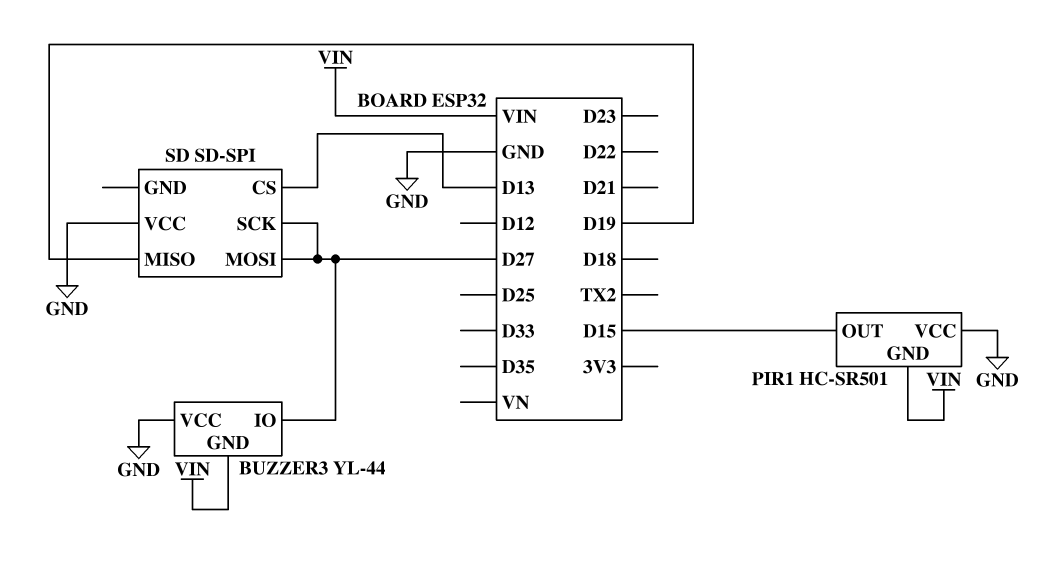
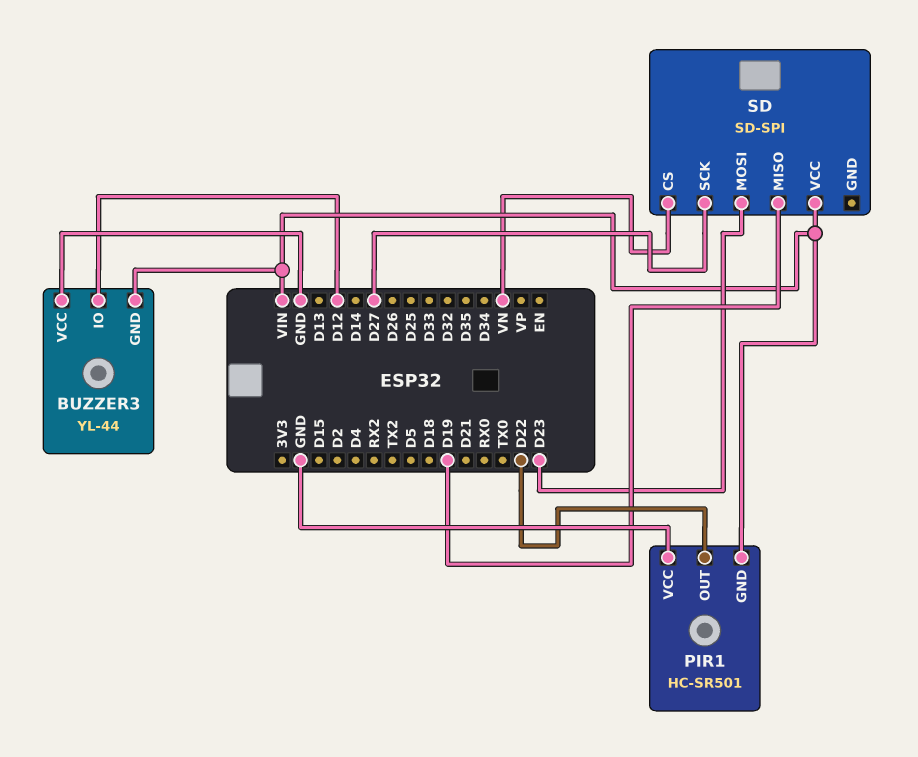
BUZZER3 pin IO: D27 -> D12
PIR1 pin OUT: D15 -> D22
SD pin CS: D13 -> VN
SD pin MOSI: D27 -> D23
SD pin VCC: GND -> VIN

